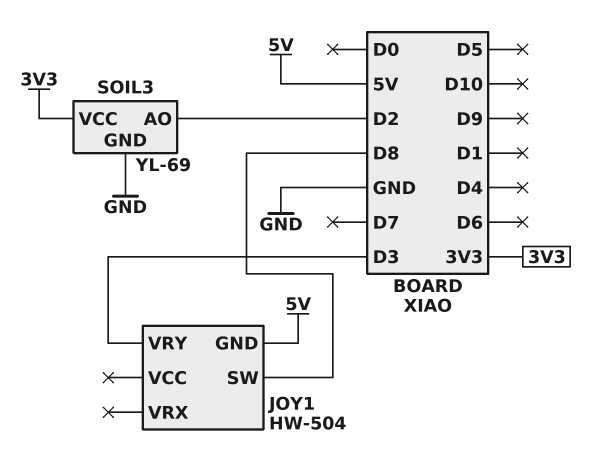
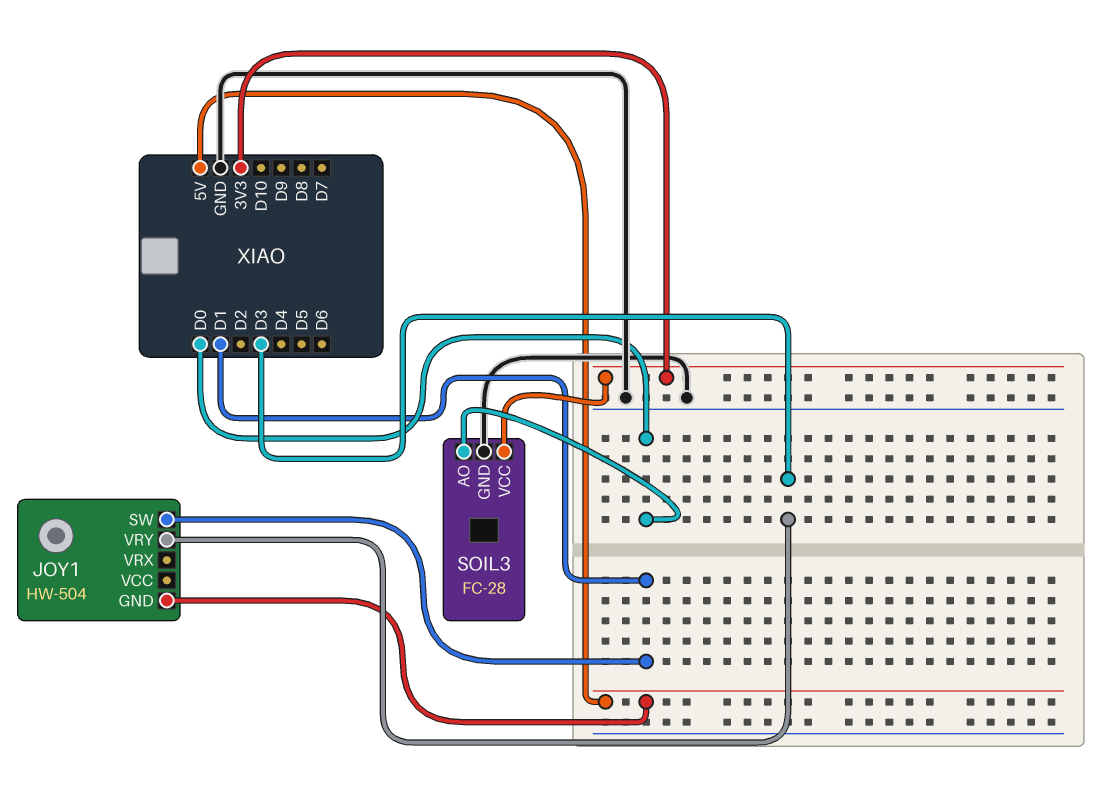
JOY1 pin SW: D8 -> D1
SOIL3: YL-69 -> FC-28
SOIL3 pin AO: D2 -> D0

